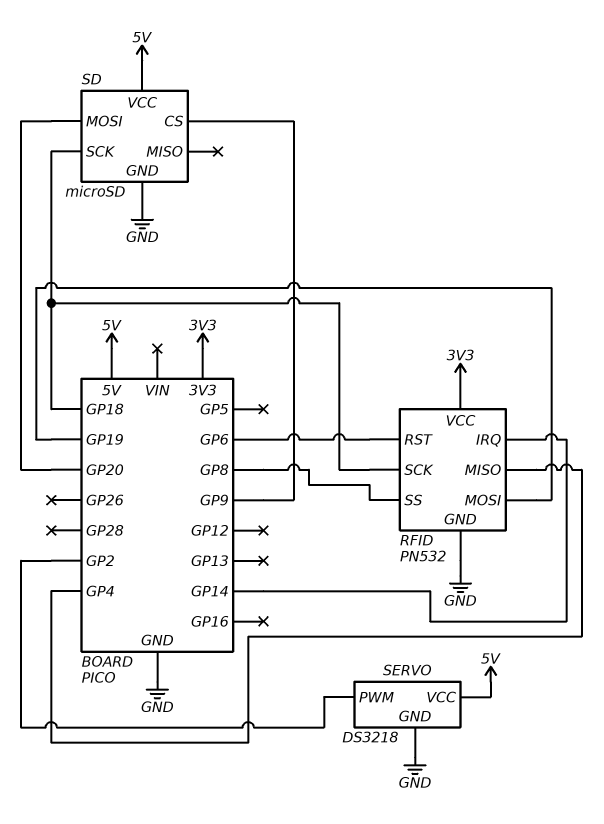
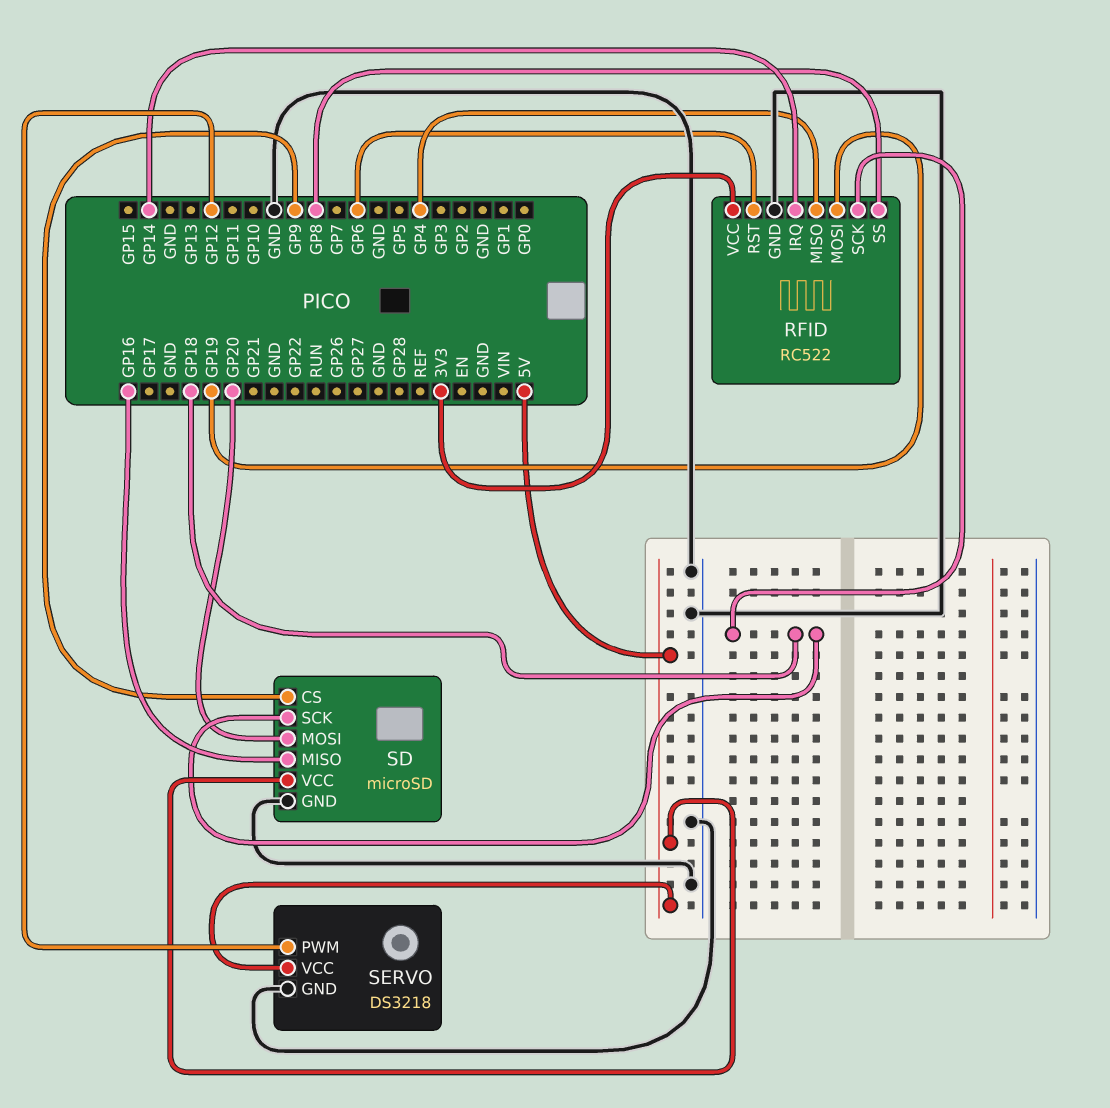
RFID: PN532 -> RC522
SD pin MISO: none -> GP16
SERVO pin PWM: GP2 -> GP12

